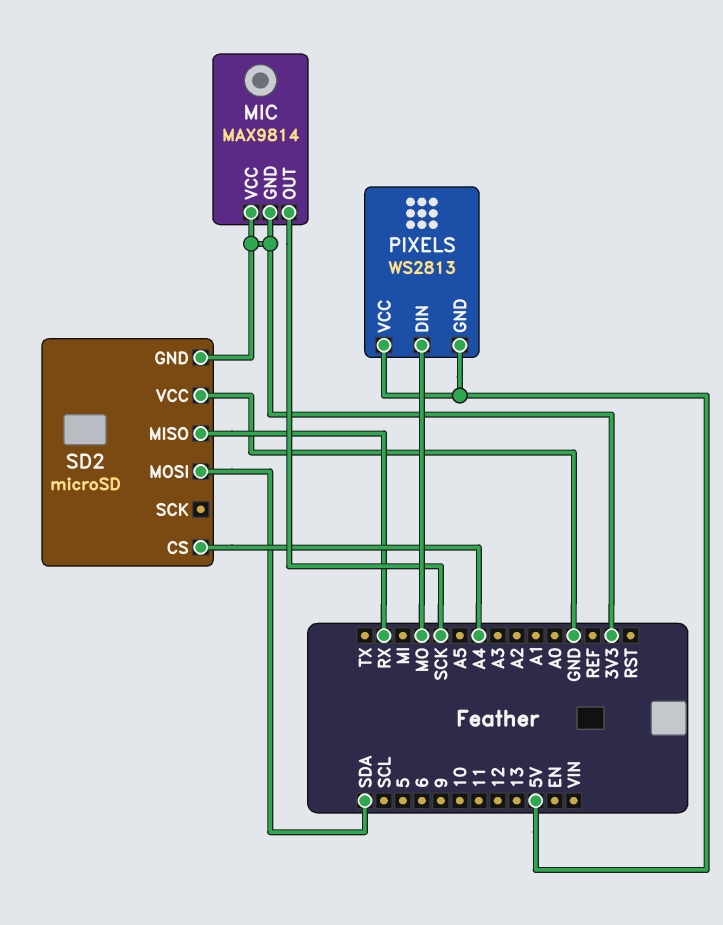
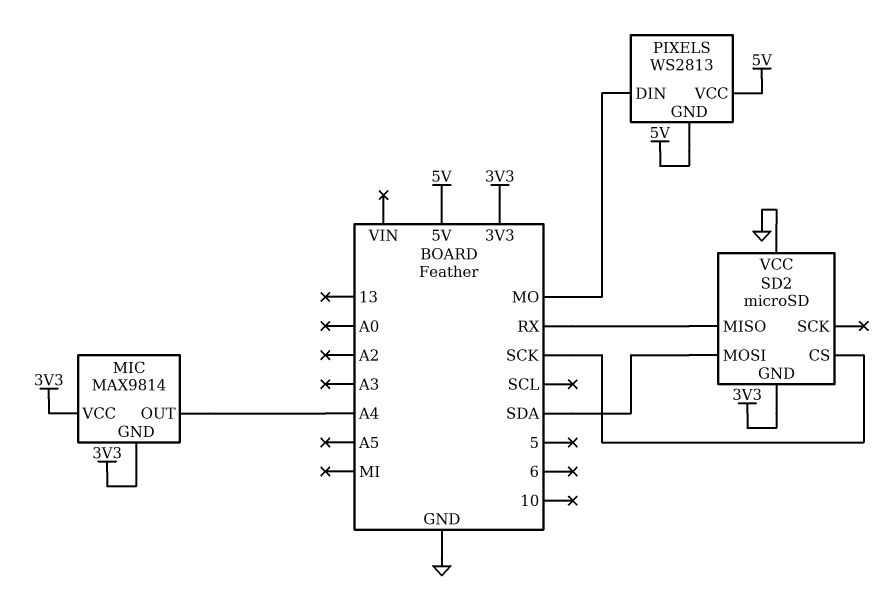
MIC pin OUT: SCK -> A4
SD2 pin CS: A4 -> SCK

